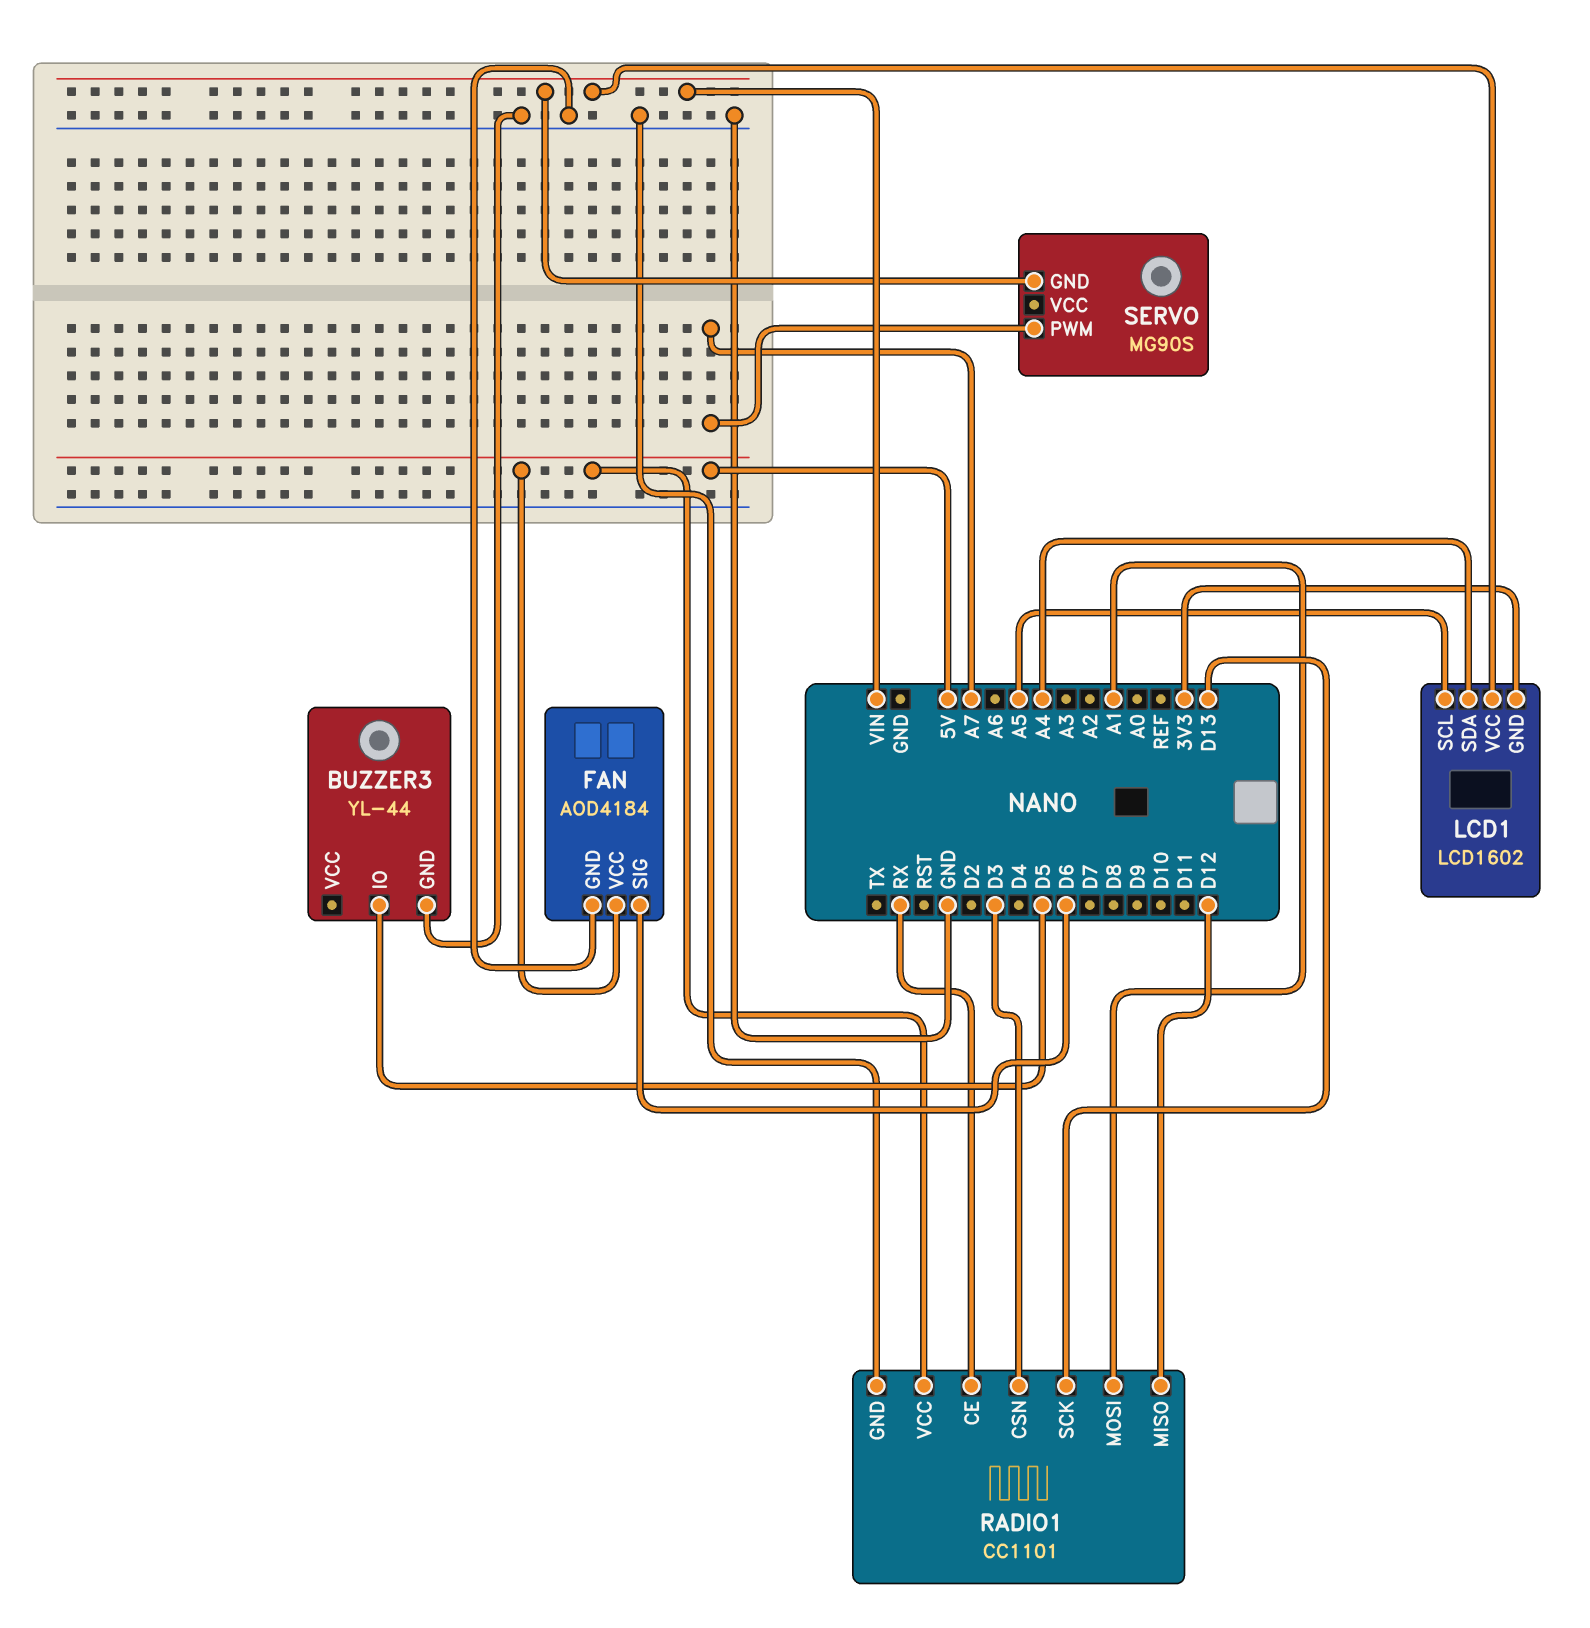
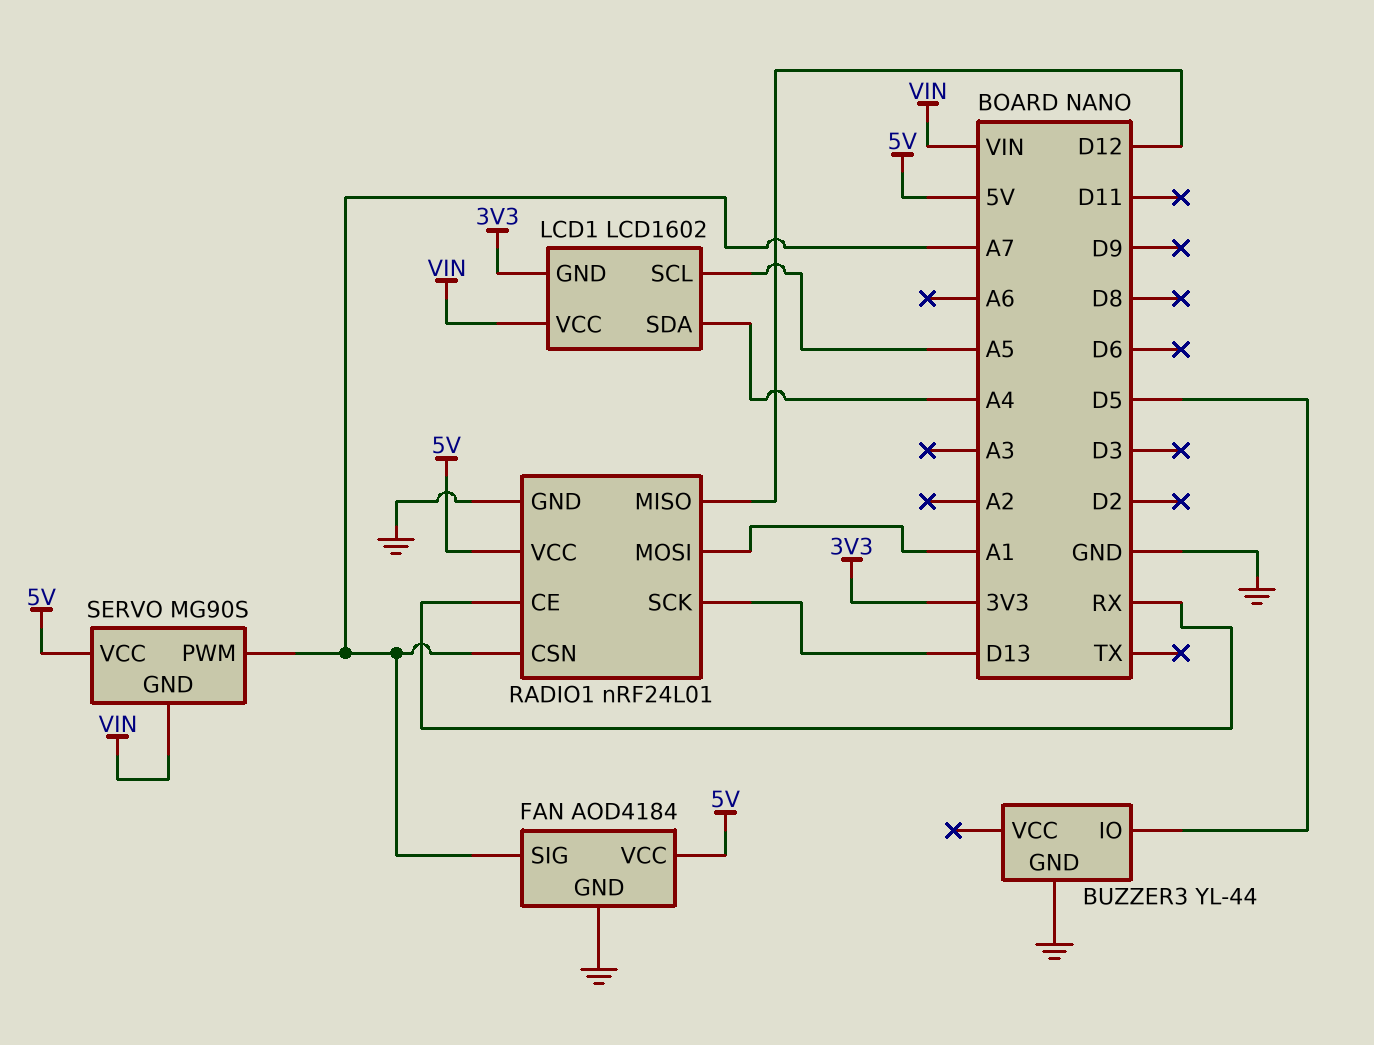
FAN pin SIG: D6 -> A7
RADIO1: CC1101 -> nRF24L01
RADIO1 pin CSN: D3 -> A7
SERVO pin VCC: none -> 5V

